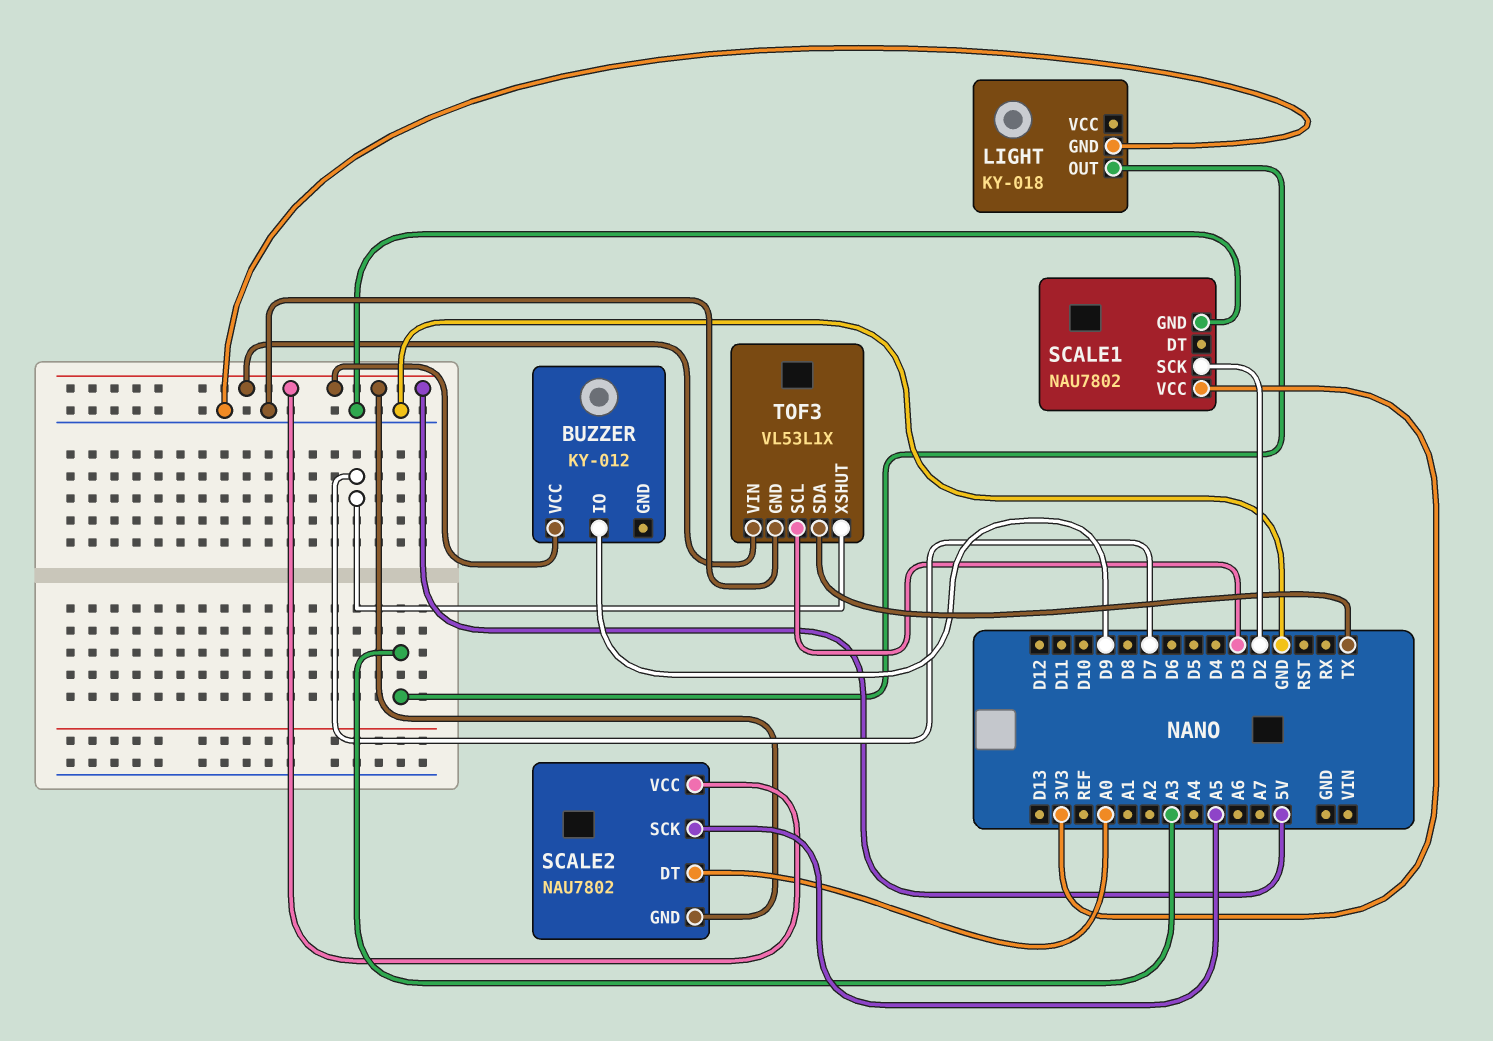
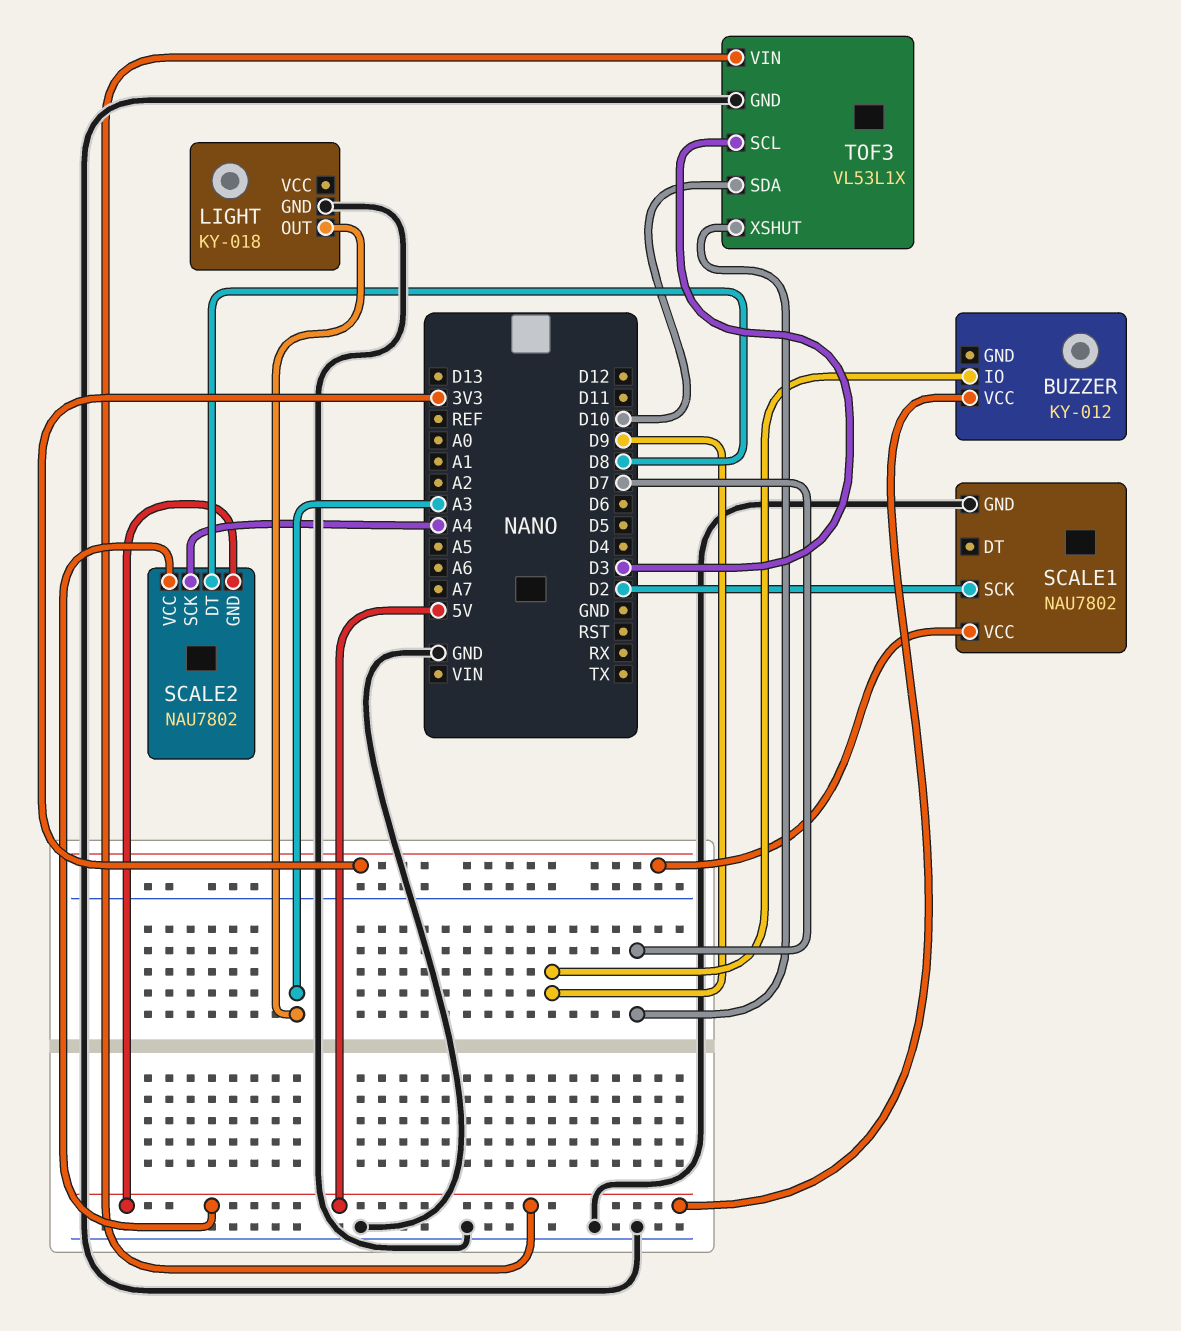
SCALE2 pin DT: A0 -> D8
SCALE2 pin SCK: A5 -> A4
TOF3 pin SDA: TX -> D10

